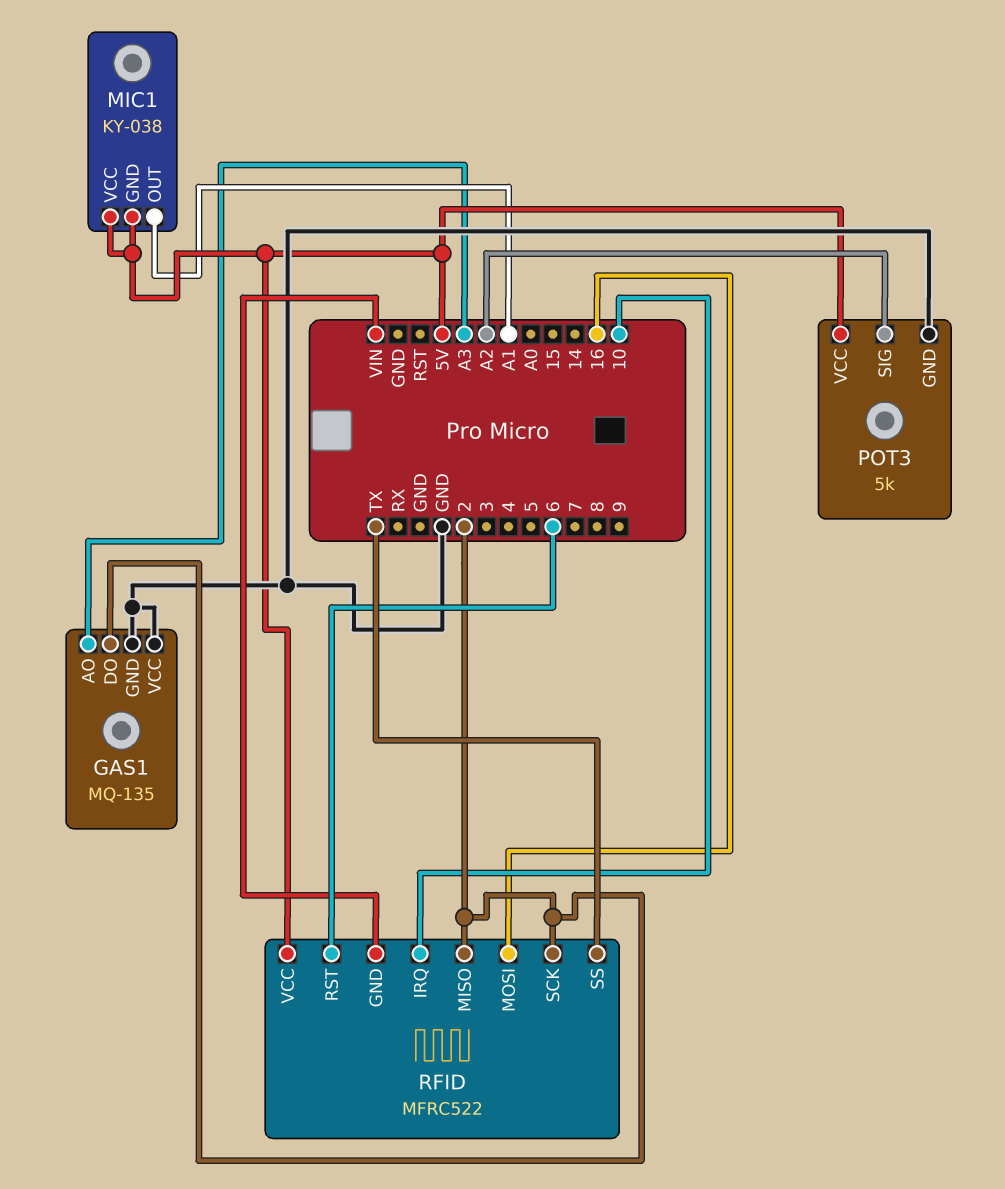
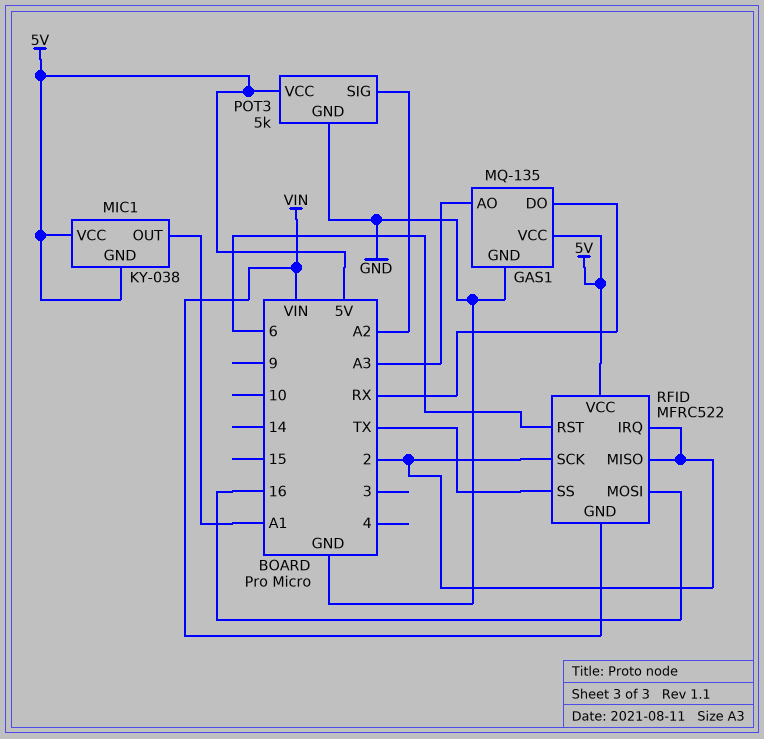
GAS1 pin DO: 2 -> RX
GAS1 pin VCC: GND -> 5V
RFID pin IRQ: 10 -> 2

